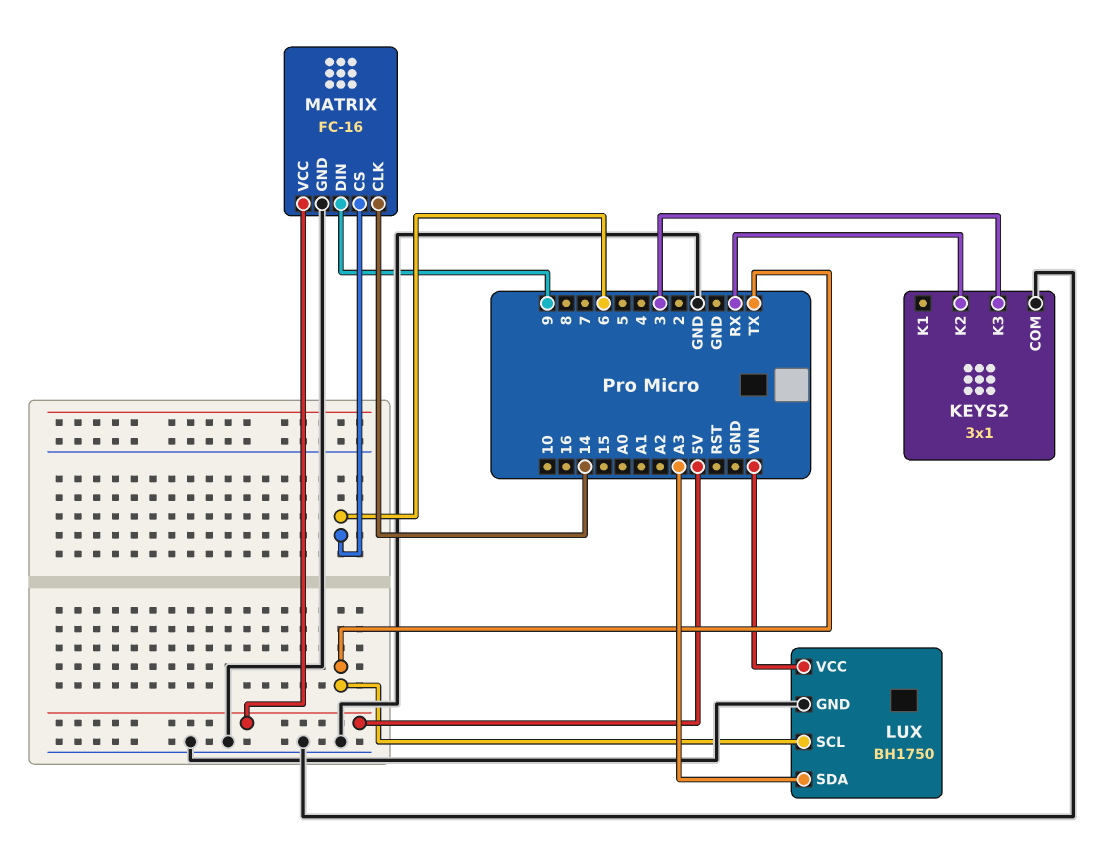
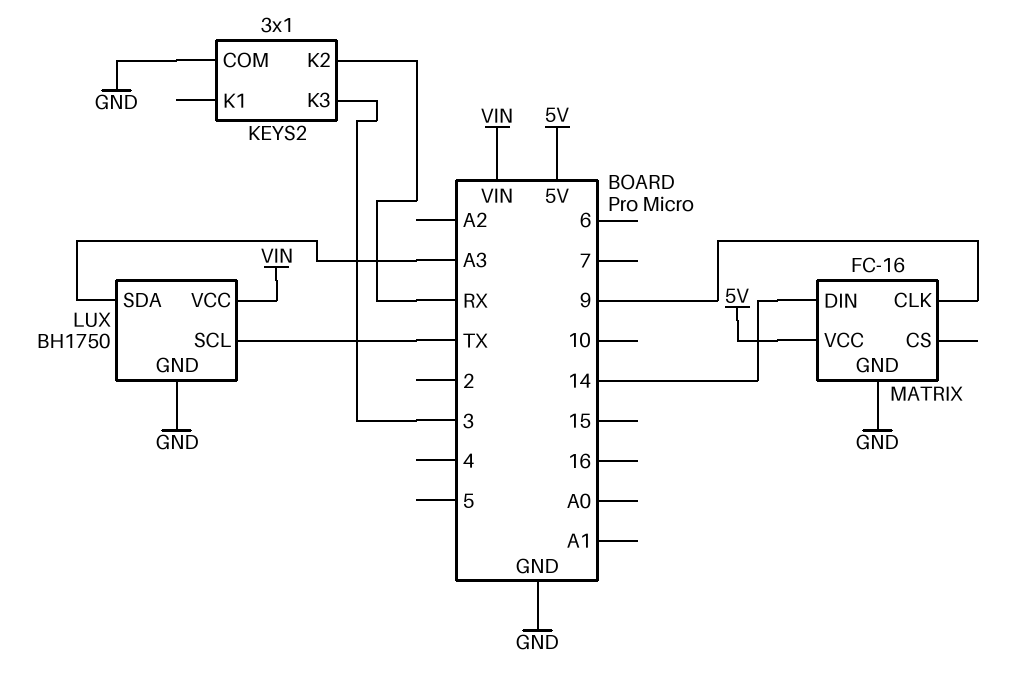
MATRIX pin CLK: 14 -> 9
MATRIX pin CS: 6 -> none
MATRIX pin DIN: 9 -> 14

